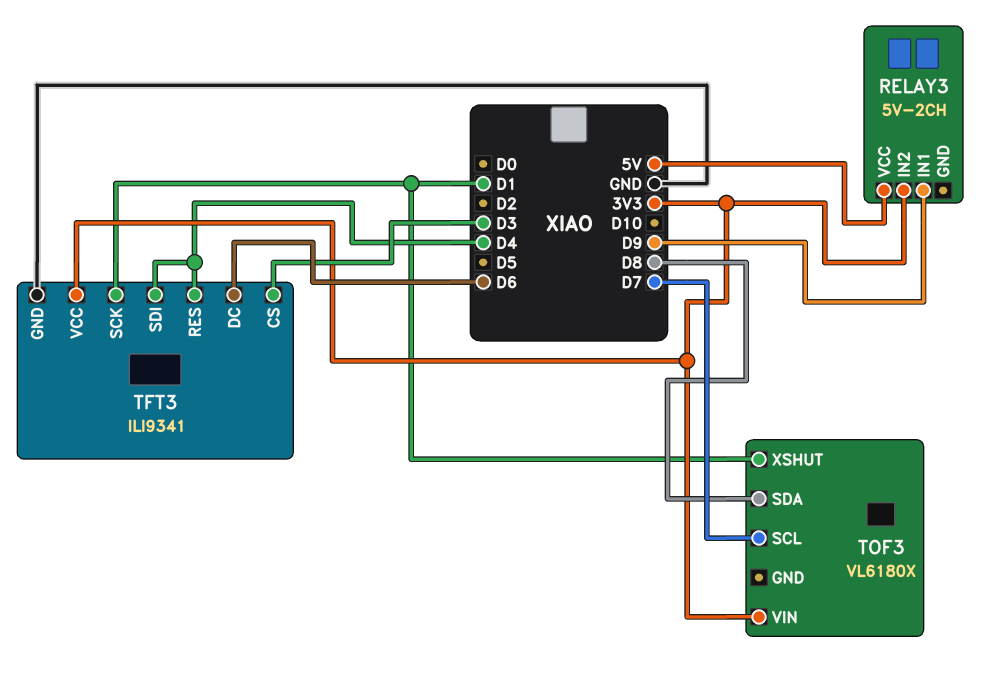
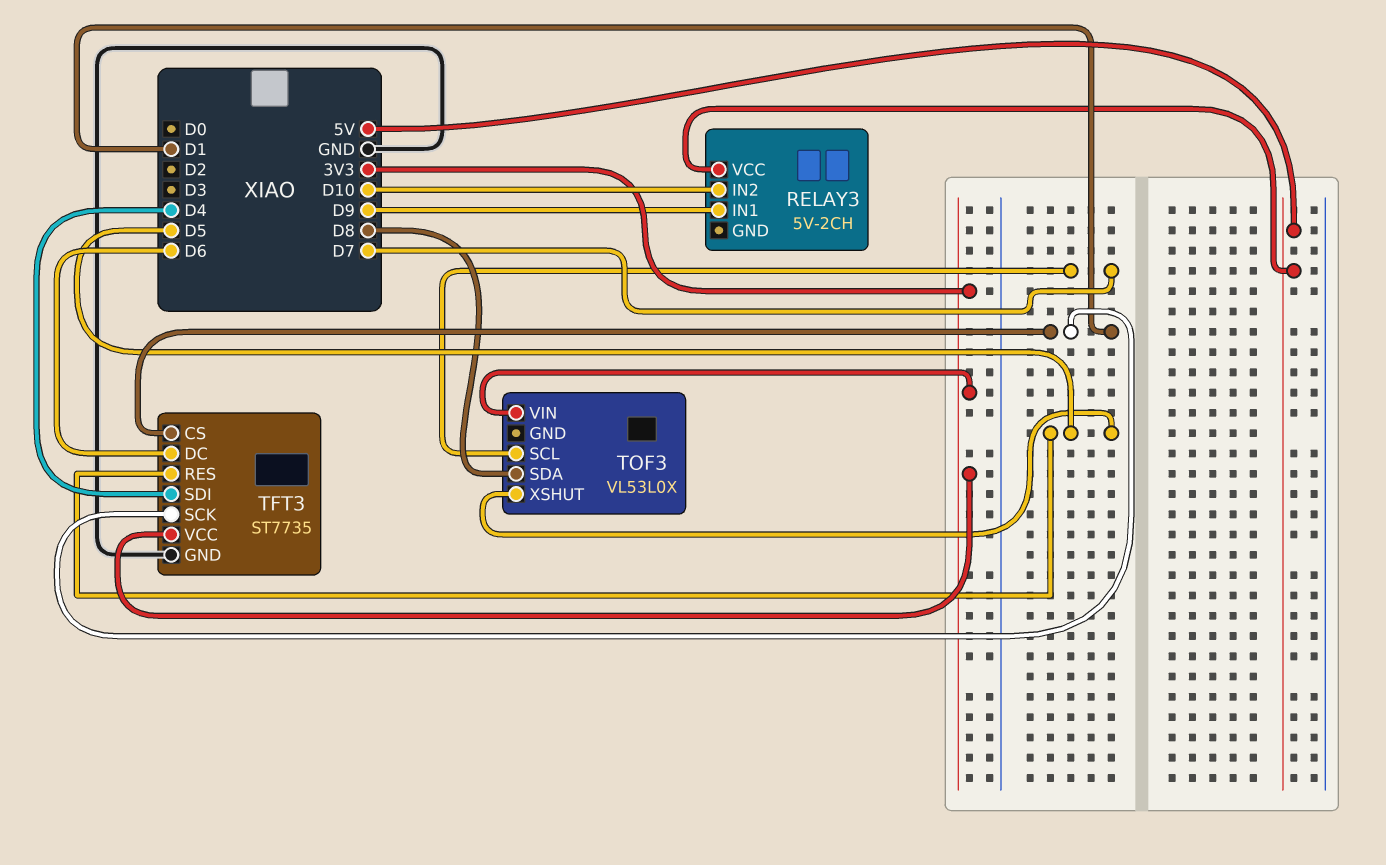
RELAY3 pin IN2: 3V3 -> D10
TFT3: ILI9341 -> ST7735
TFT3 pin CS: D3 -> D1
TFT3 pin RES: D4 -> D5
TOF3: VL6180X -> VL53L0X
TOF3 pin XSHUT: D1 -> D5

